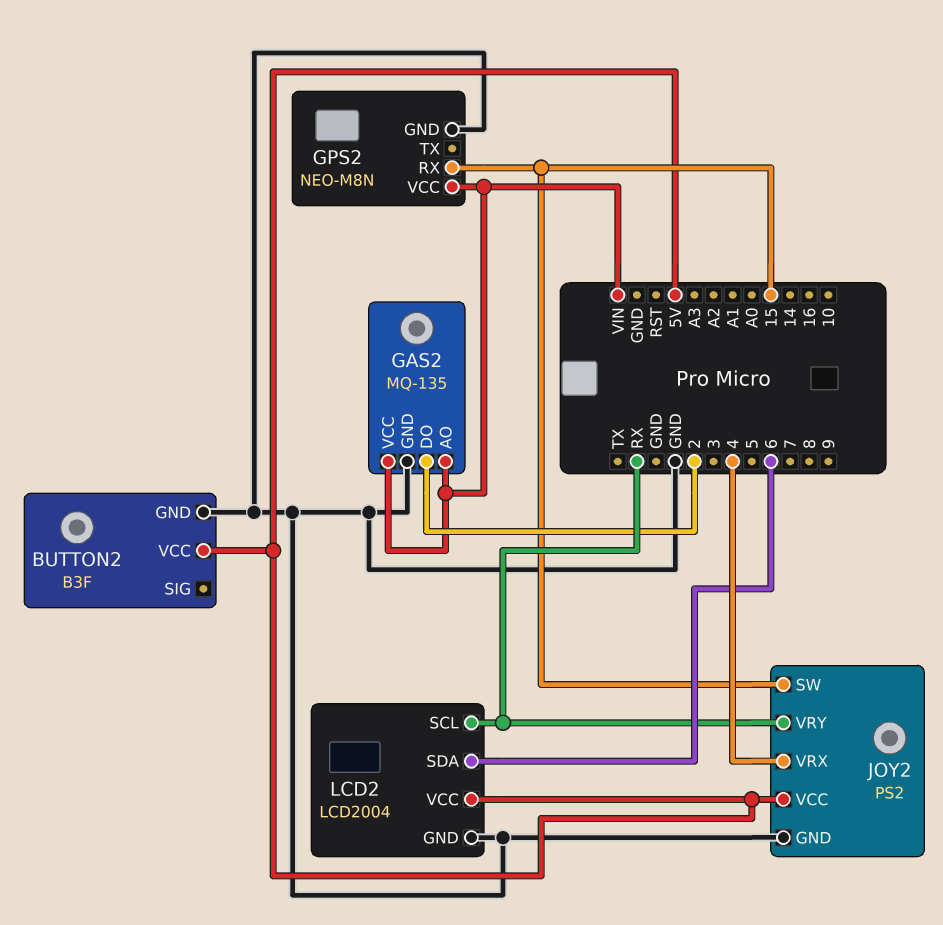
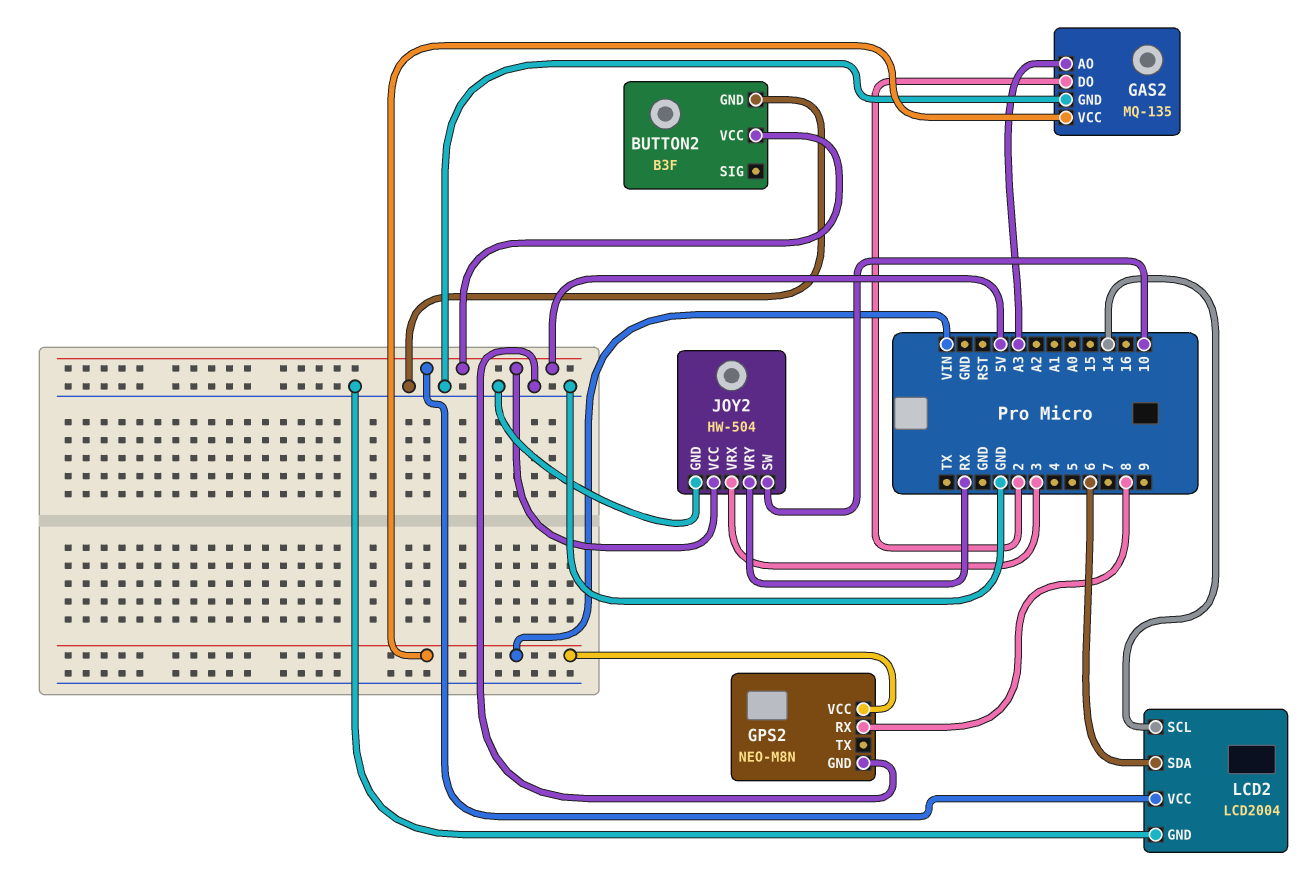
GAS2 pin AO: VIN -> A3
GPS2 pin RX: 15 -> 8
JOY2: PS2 -> HW-504
JOY2 pin SW: 15 -> 10
JOY2 pin VRX: 4 -> 3
LCD2 pin SCL: RX -> 14

